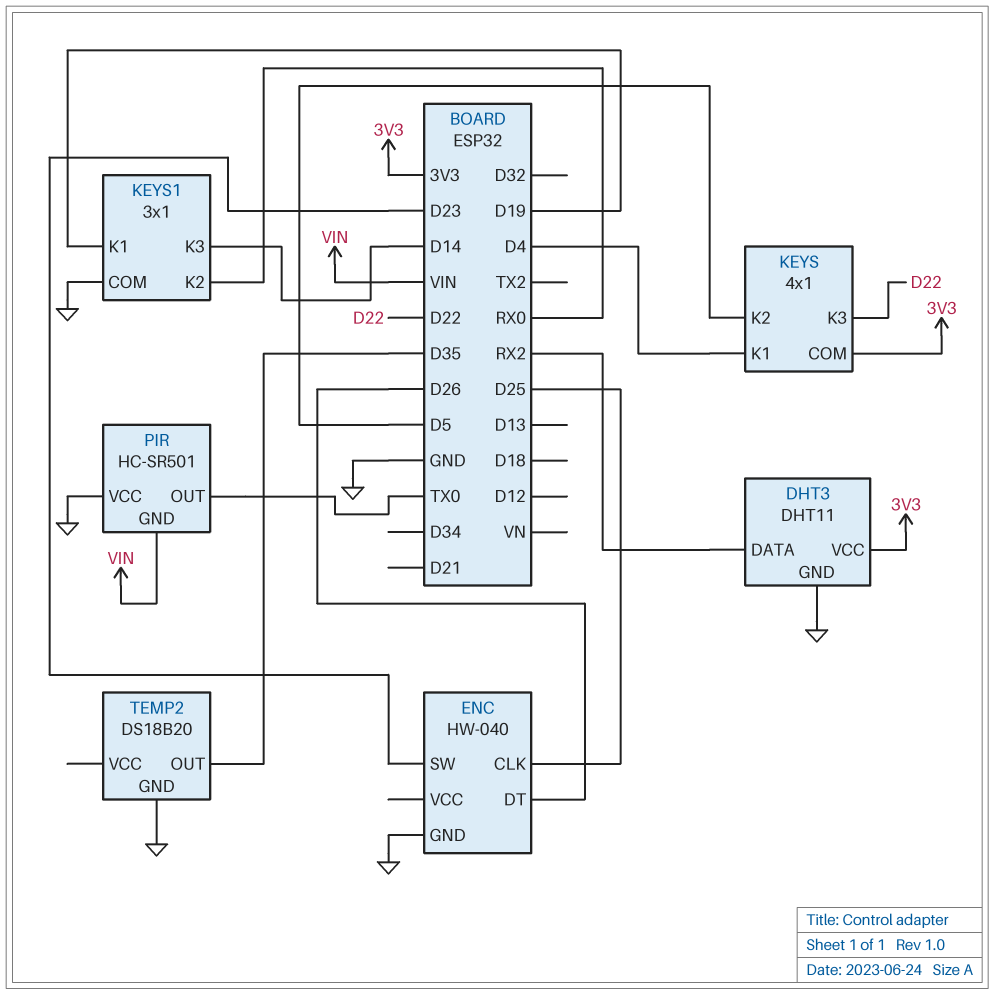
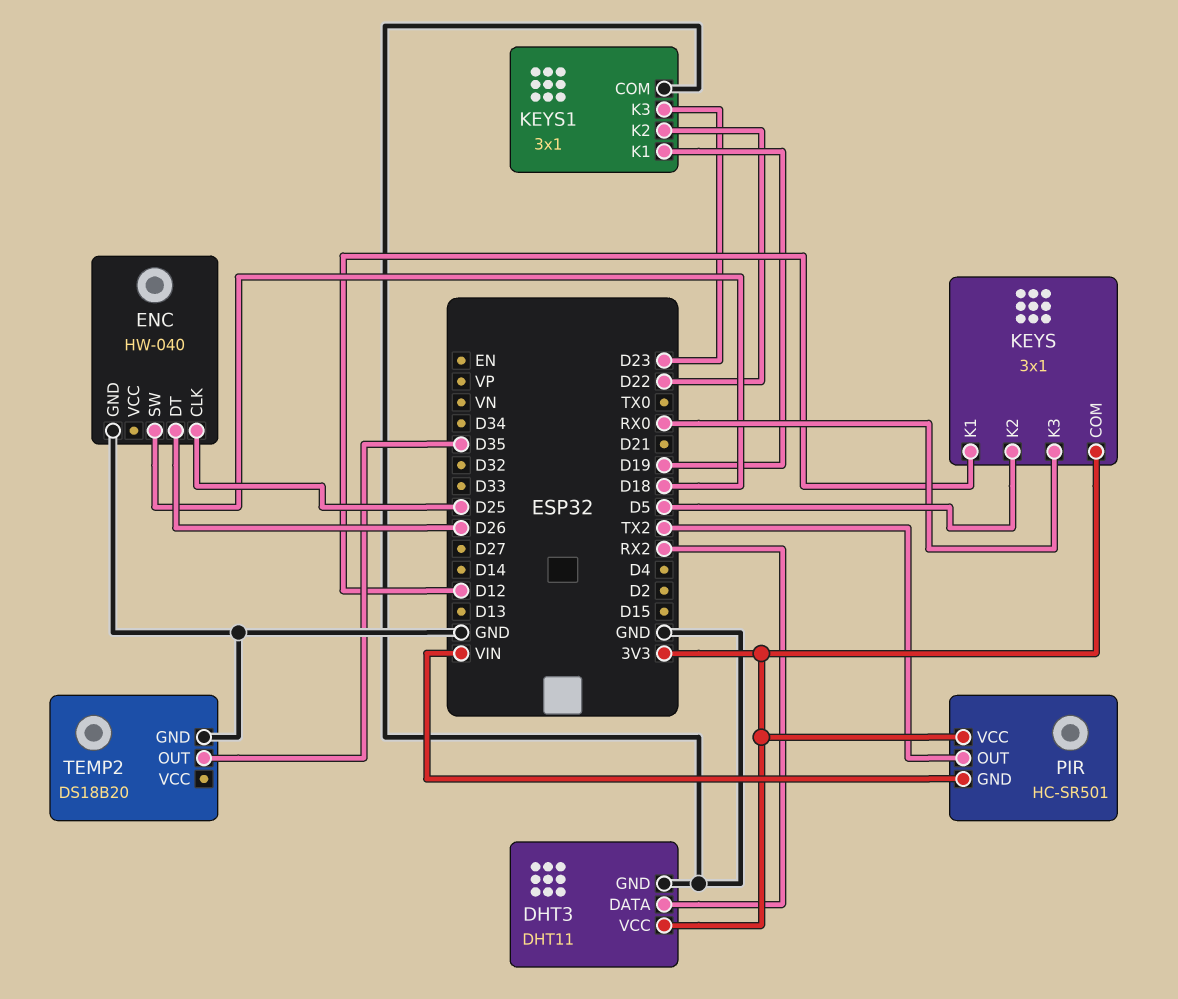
ENC pin SW: D23 -> D18
KEYS: 4x1 -> 3x1
KEYS pin K1: D4 -> D12
KEYS pin K3: D22 -> RX0
KEYS1 pin K2: RX0 -> D22
KEYS1 pin K3: D14 -> D23
PIR pin OUT: TX0 -> TX2
PIR pin VCC: GND -> 3V3

